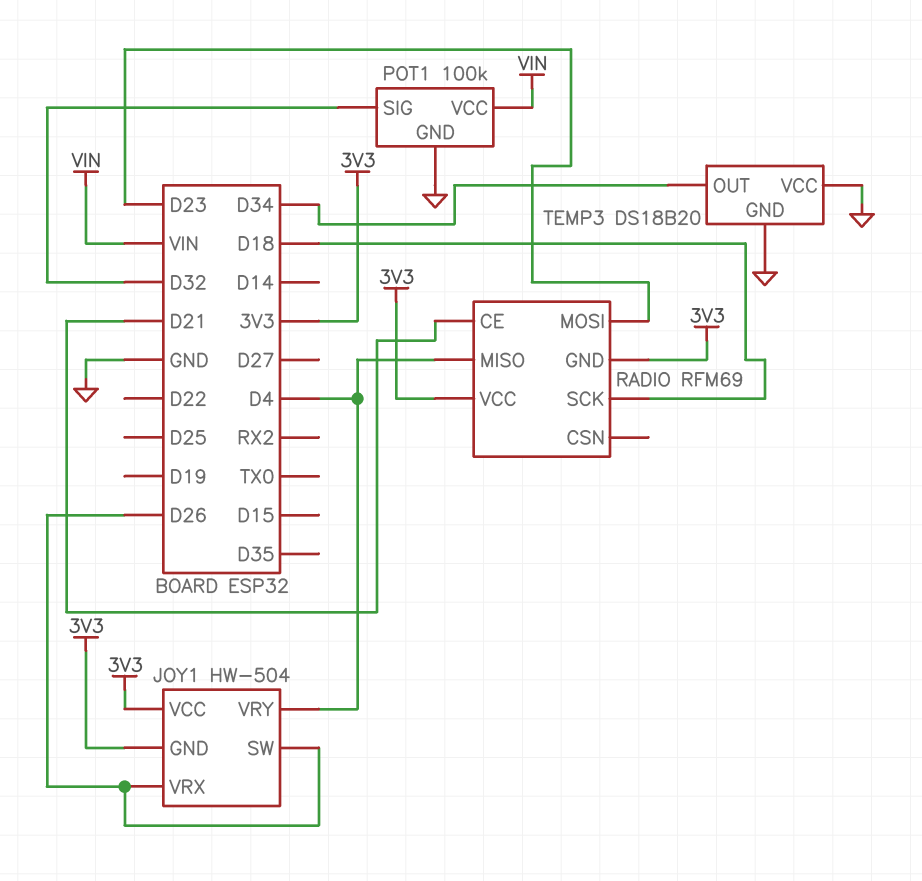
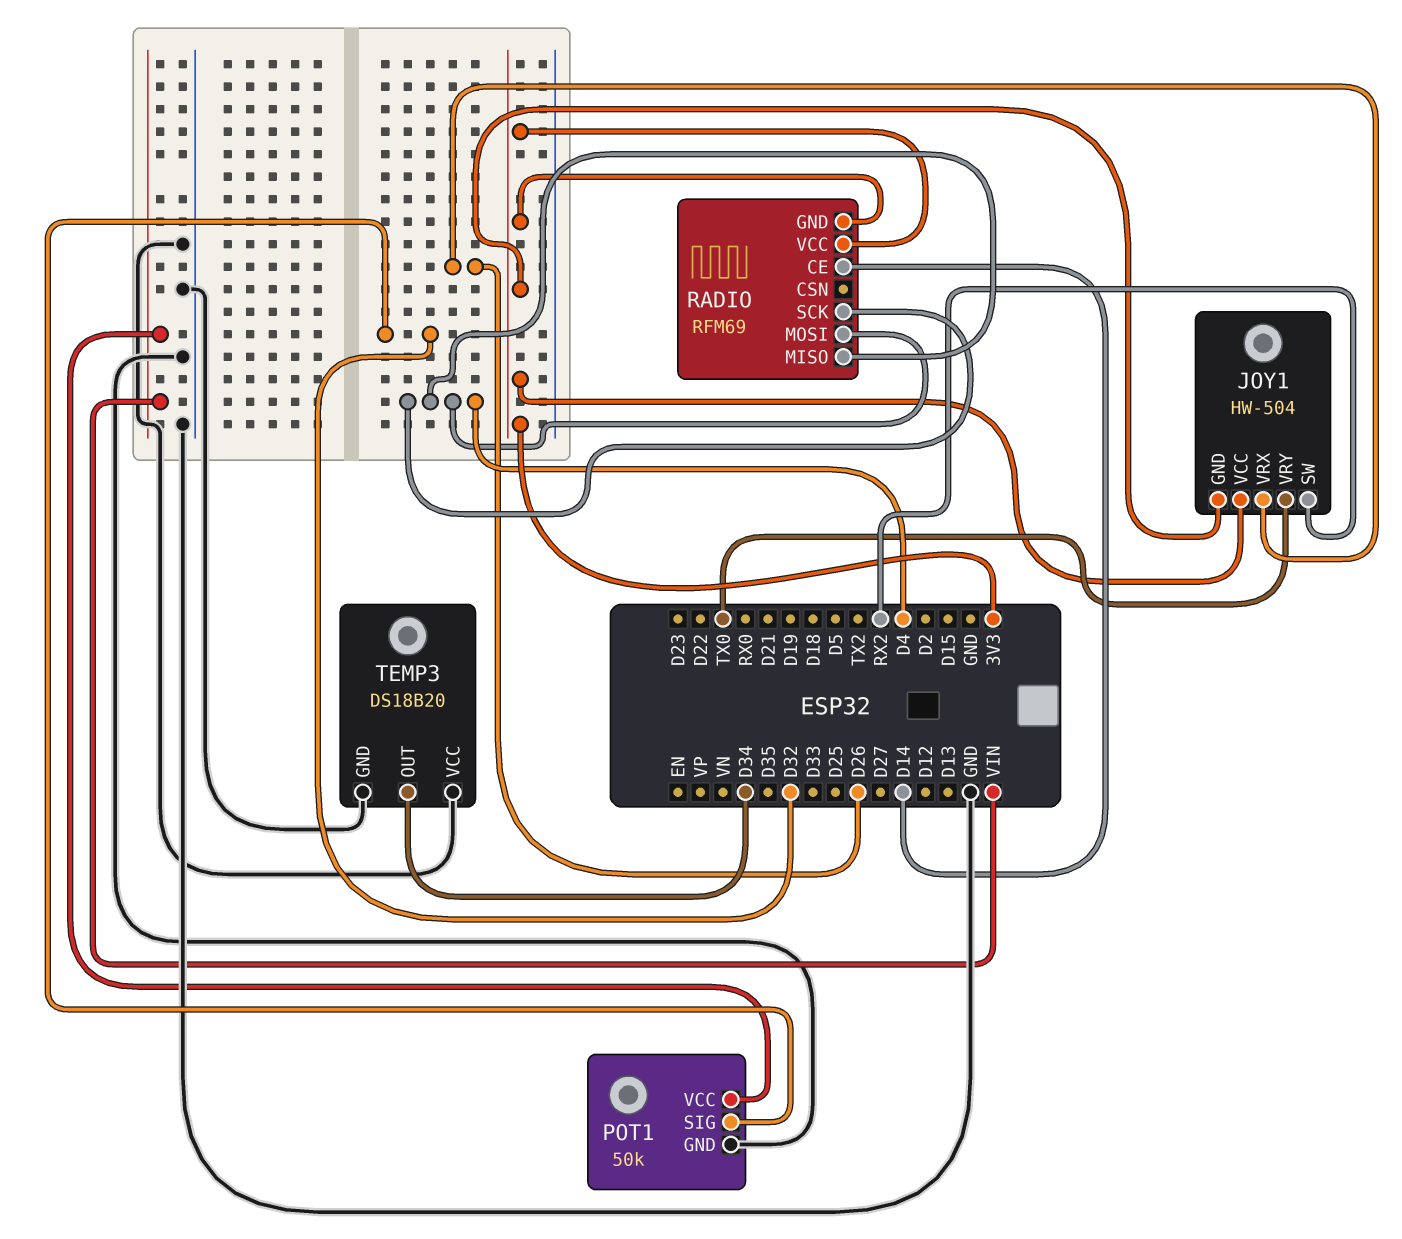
JOY1 pin SW: D26 -> RX2
JOY1 pin VRY: D4 -> TX0
POT1: 100k -> 50k
RADIO pin CE: D21 -> D14
RADIO pin MOSI: D23 -> D4
RADIO pin SCK: D18 -> D4

